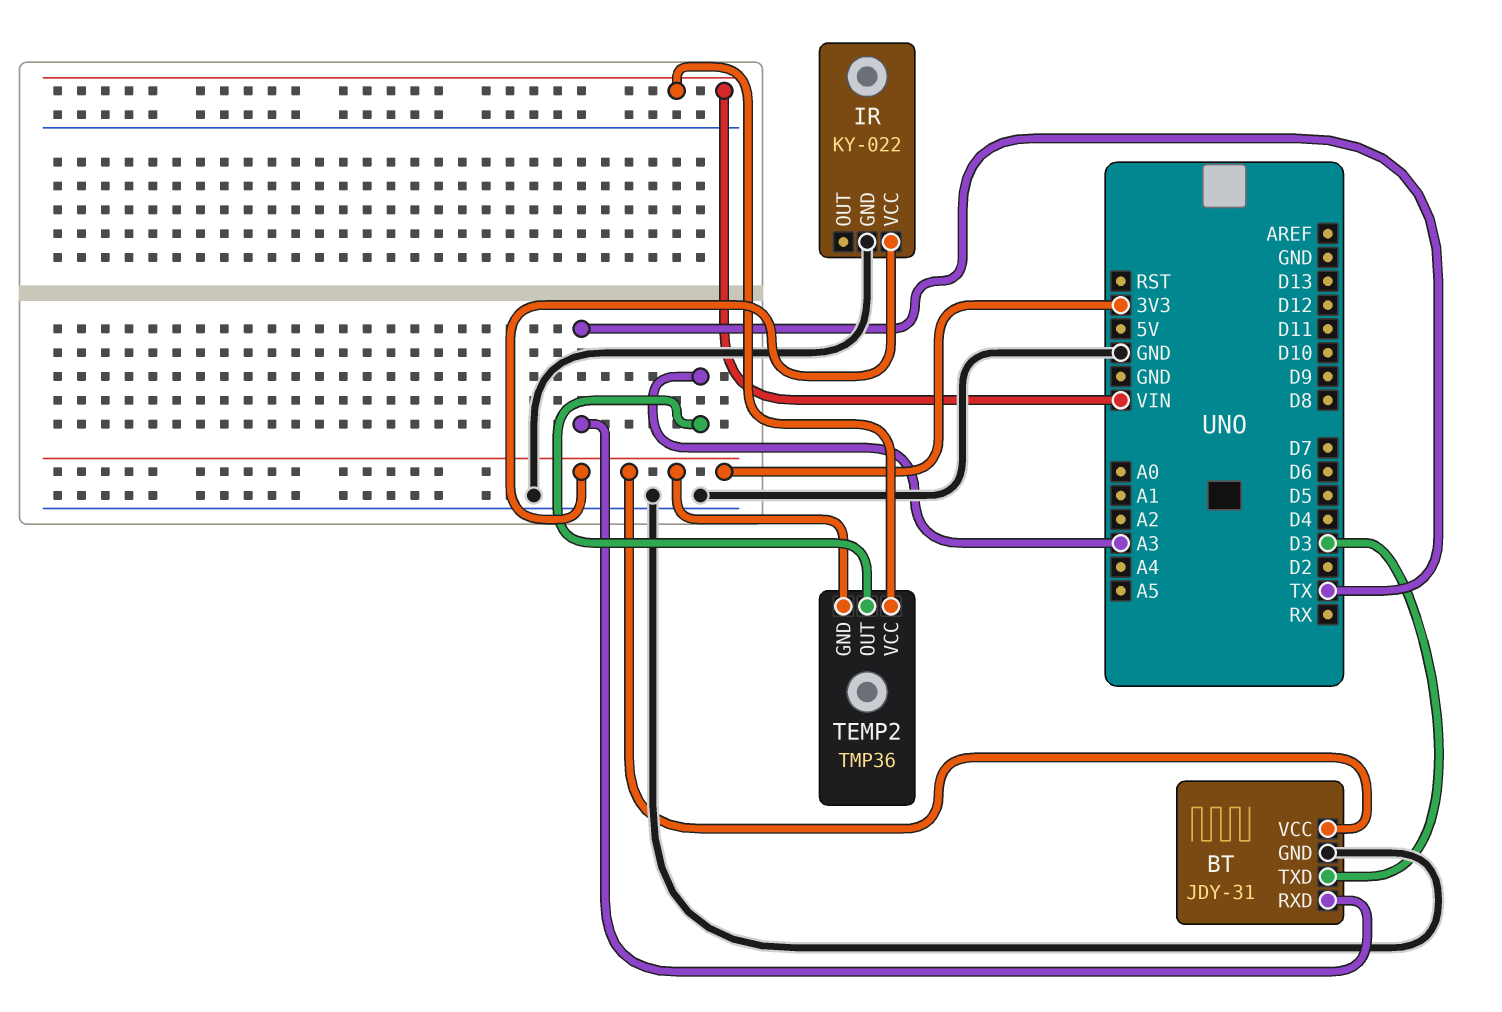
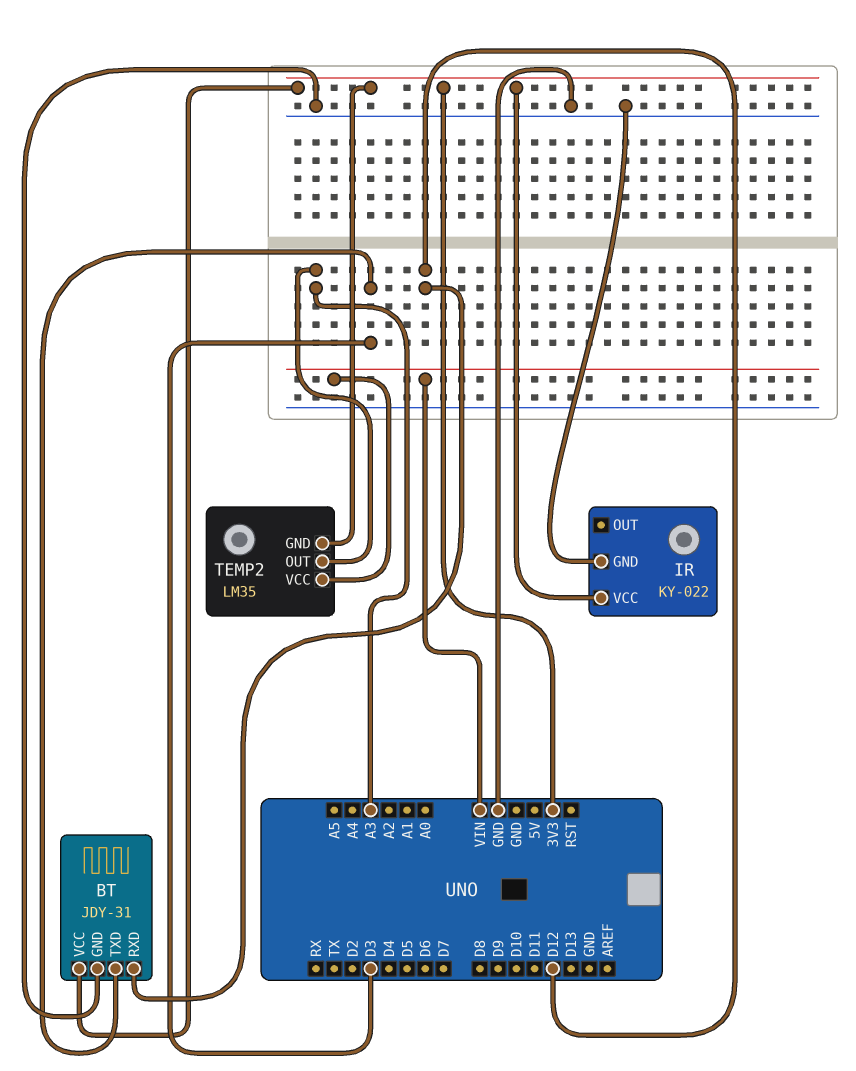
BT pin RXD: TX -> D12
TEMP2: TMP36 -> LM35

